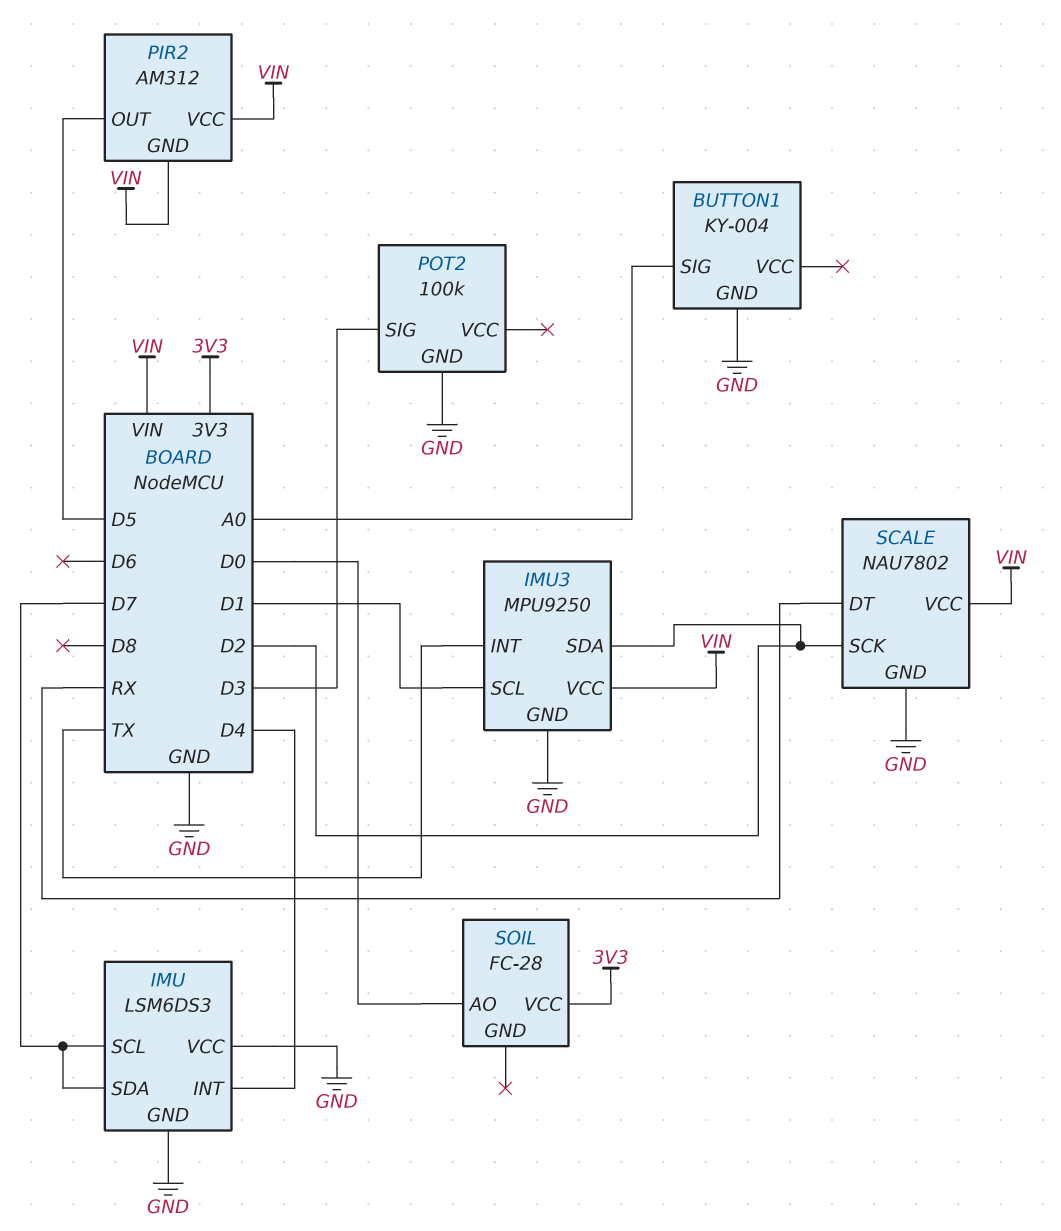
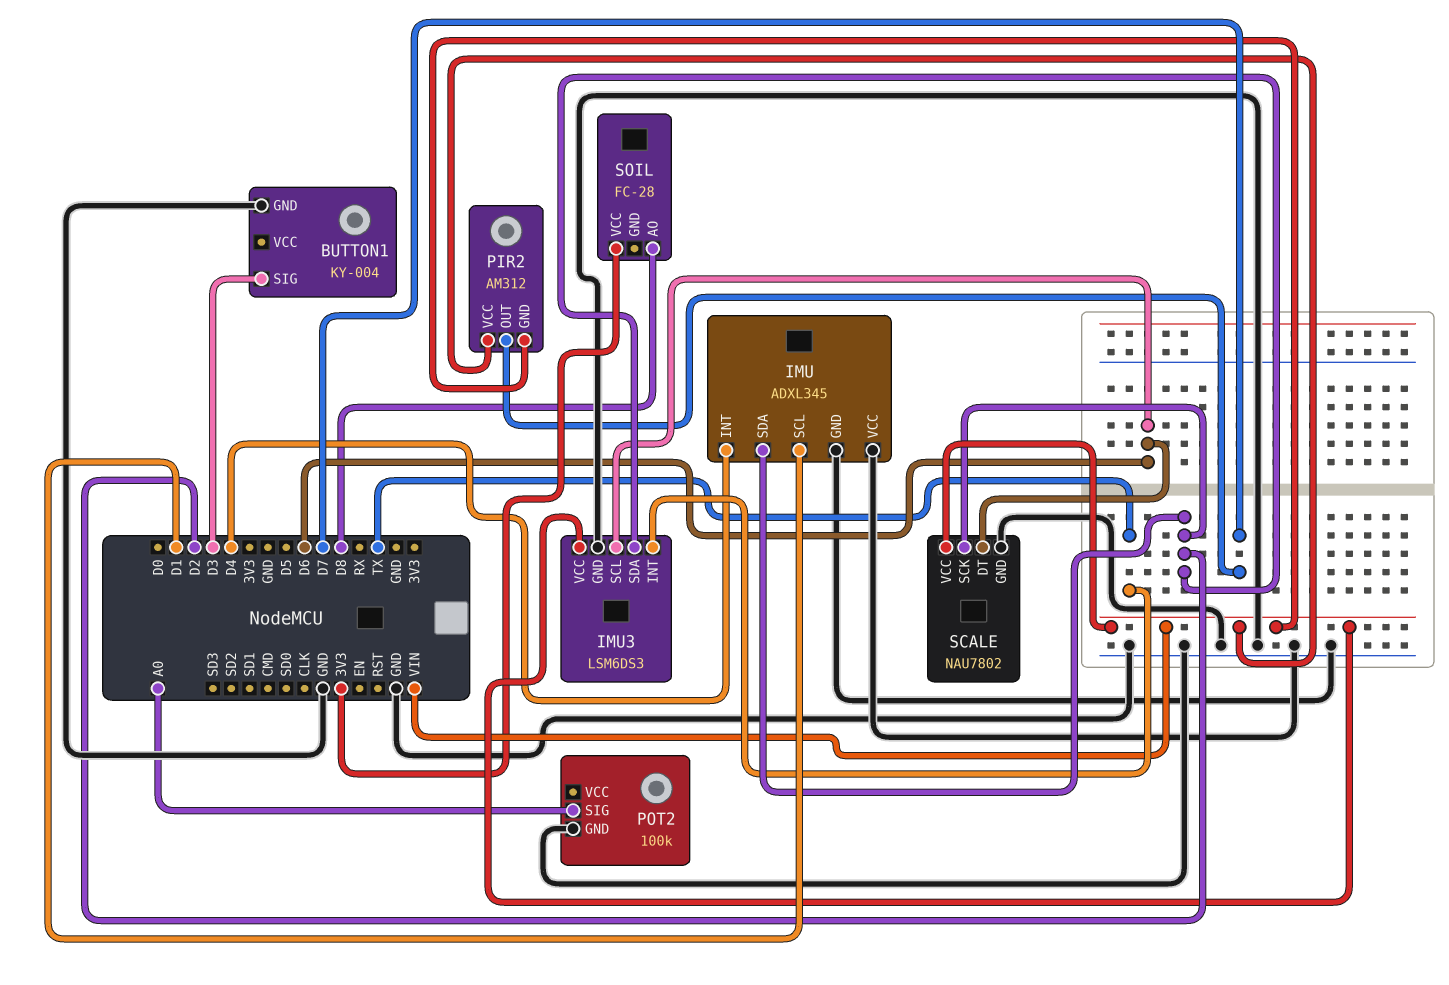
BUTTON1 pin SIG: A0 -> D3
IMU: LSM6DS3 -> ADXL345
IMU pin SCL: D7 -> D1
IMU pin SDA: D7 -> D2
IMU3: MPU9250 -> LSM6DS3
IMU3 pin SCL: D1 -> D6
PIR2 pin OUT: D5 -> D7
POT2 pin SIG: D3 -> A0
SCALE pin DT: RX -> D6
SOIL pin AO: D0 -> D8

